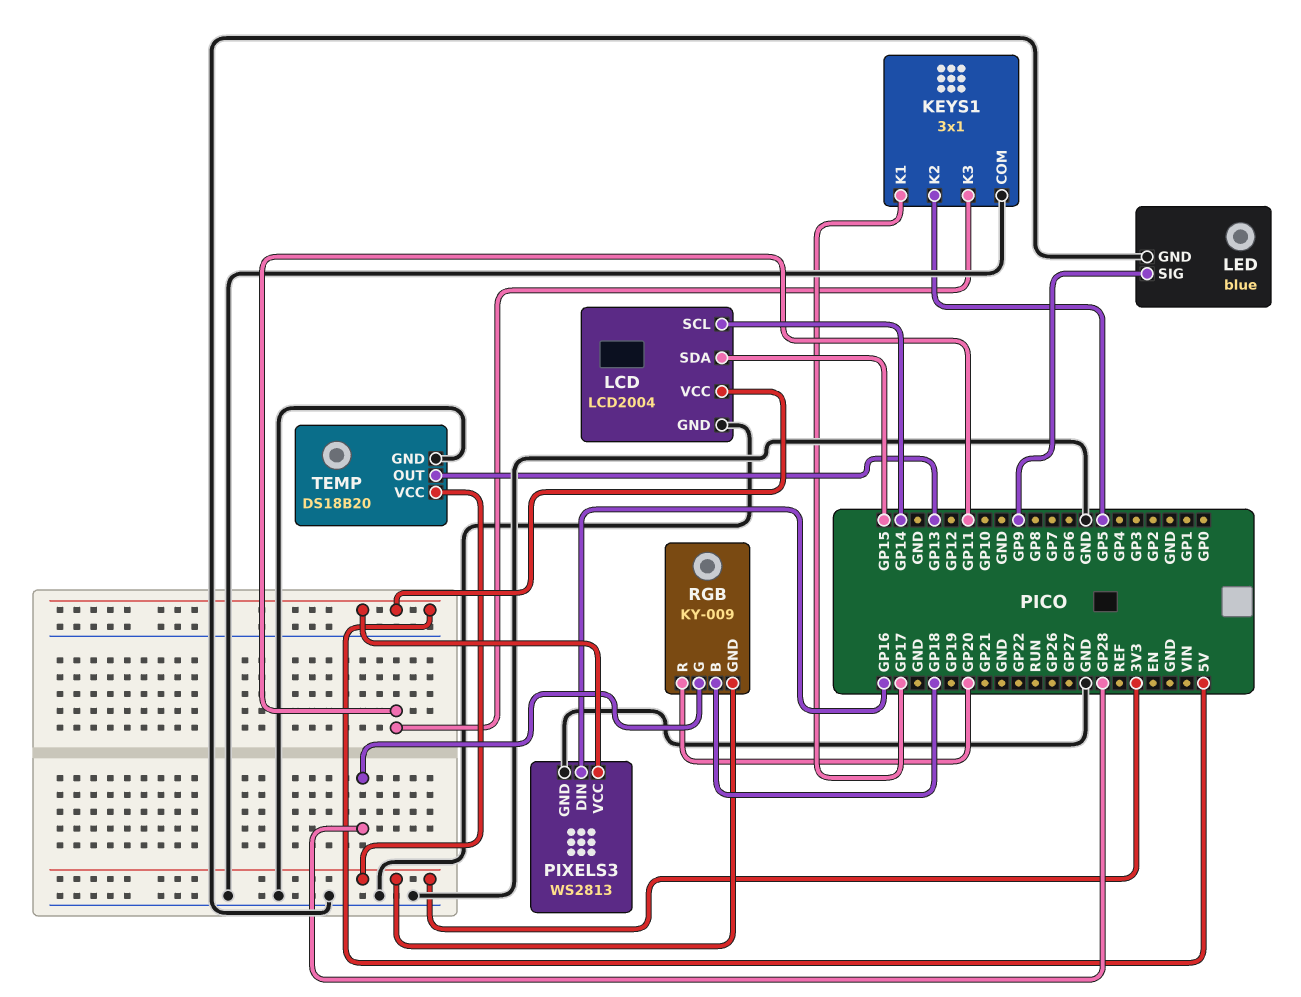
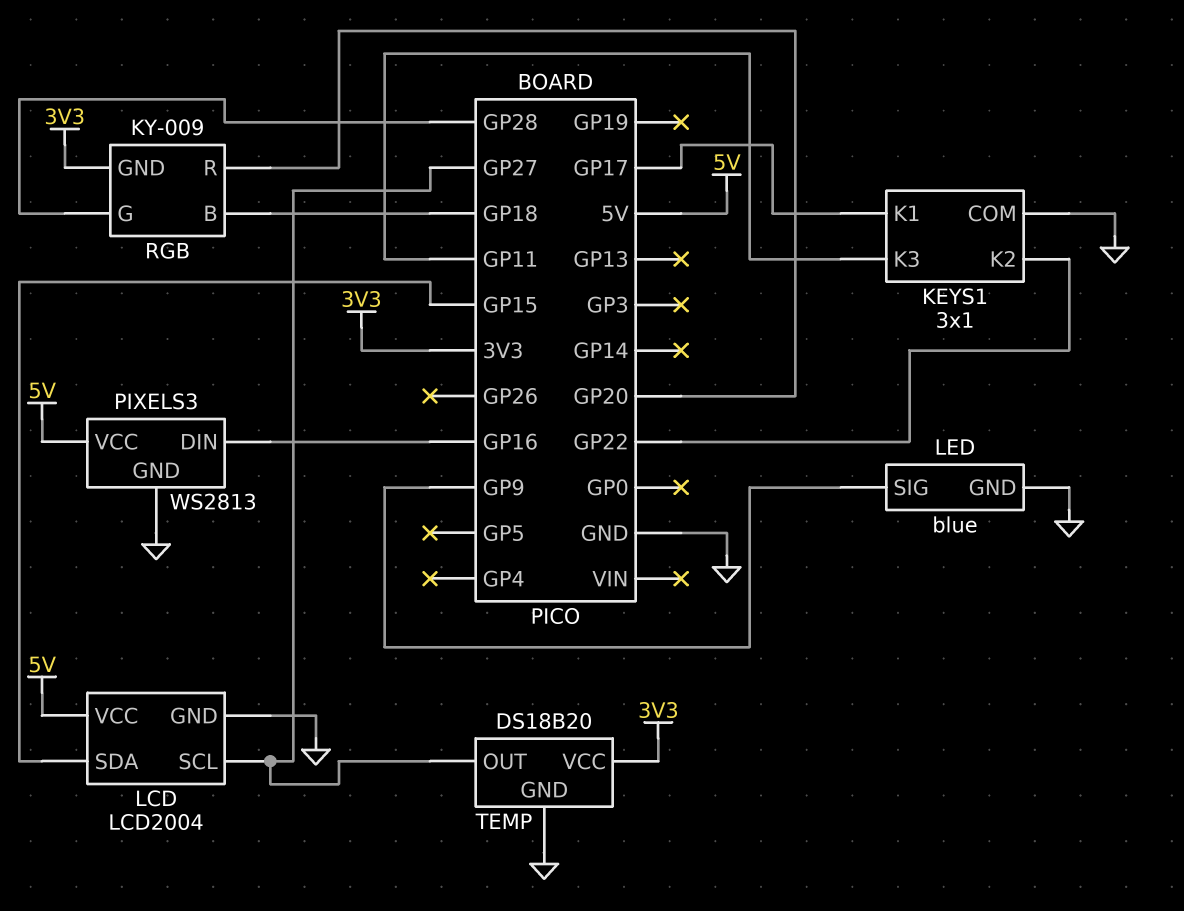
KEYS1 pin K2: GP5 -> GP22
LCD pin SCL: GP14 -> GP27
TEMP pin OUT: GP13 -> GP27

